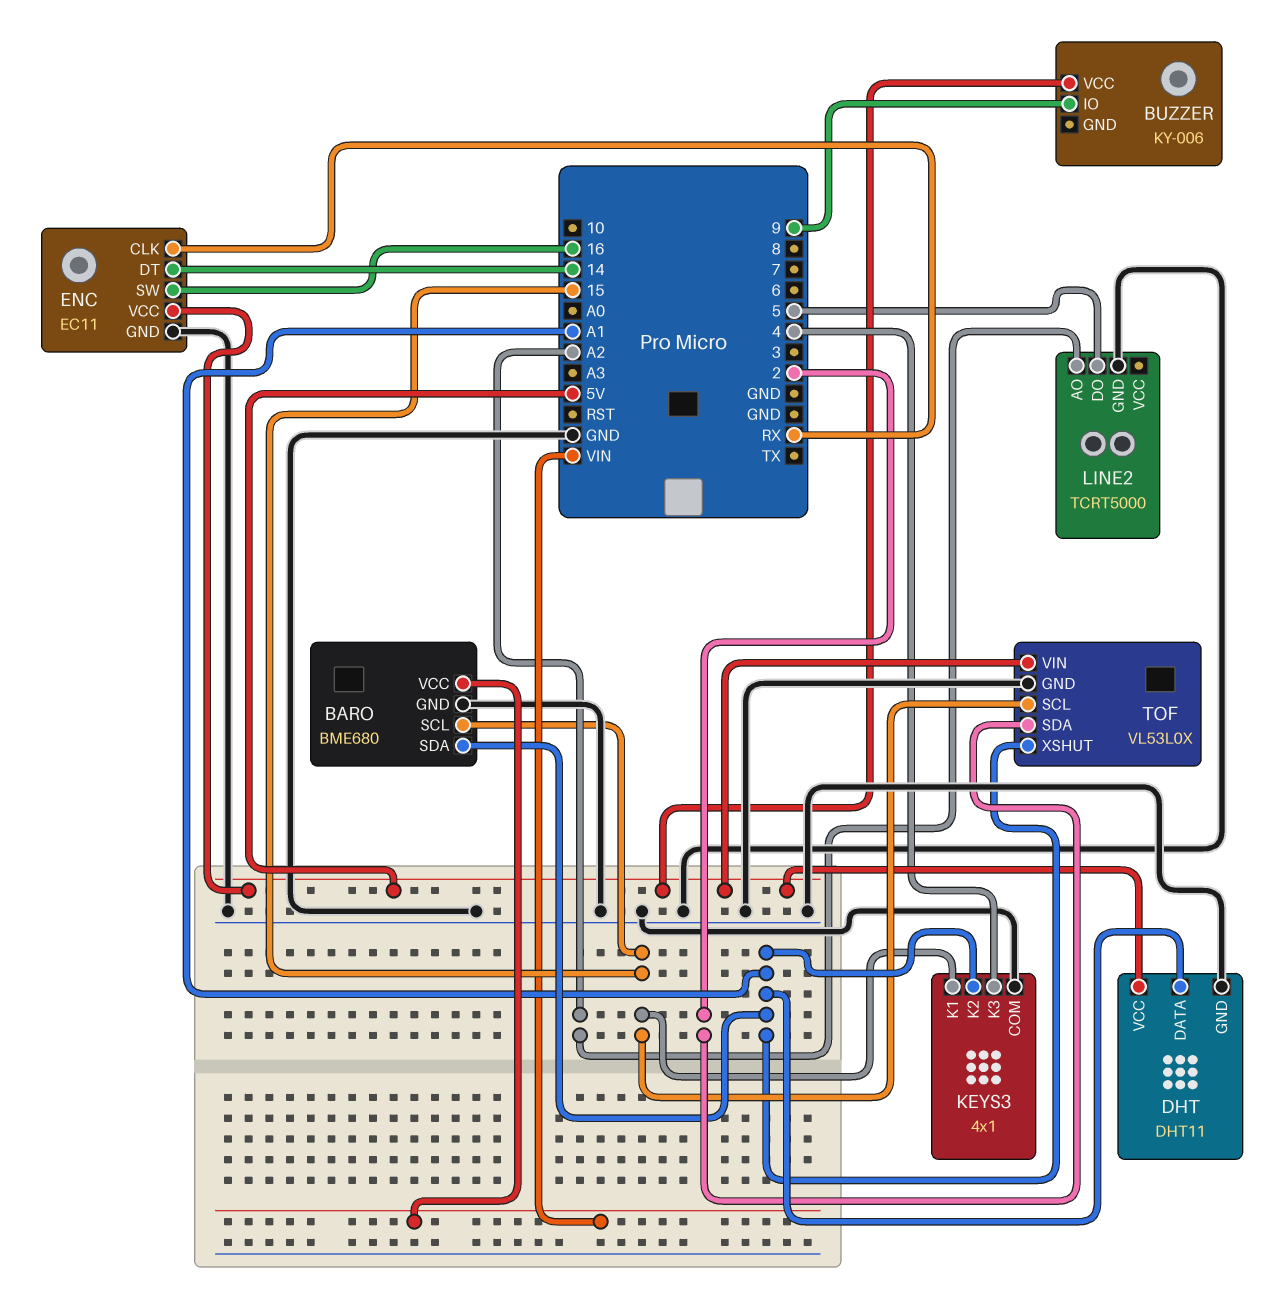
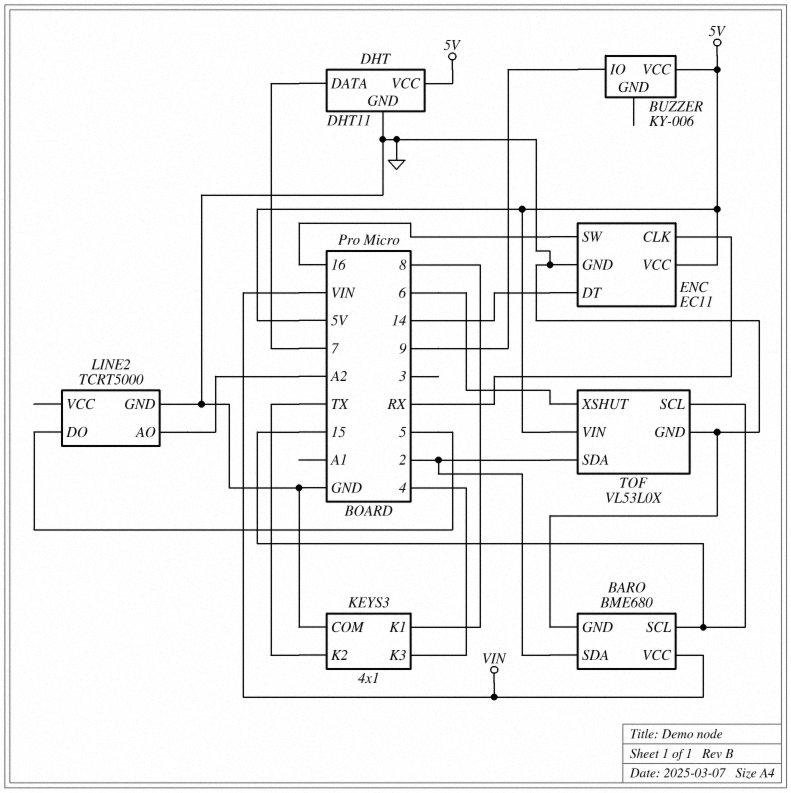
BARO pin SDA: A1 -> 2
DHT pin DATA: A1 -> 7
KEYS3 pin K1: 15 -> 8
KEYS3 pin K2: A1 -> TX
TOF pin XSHUT: A1 -> 6

